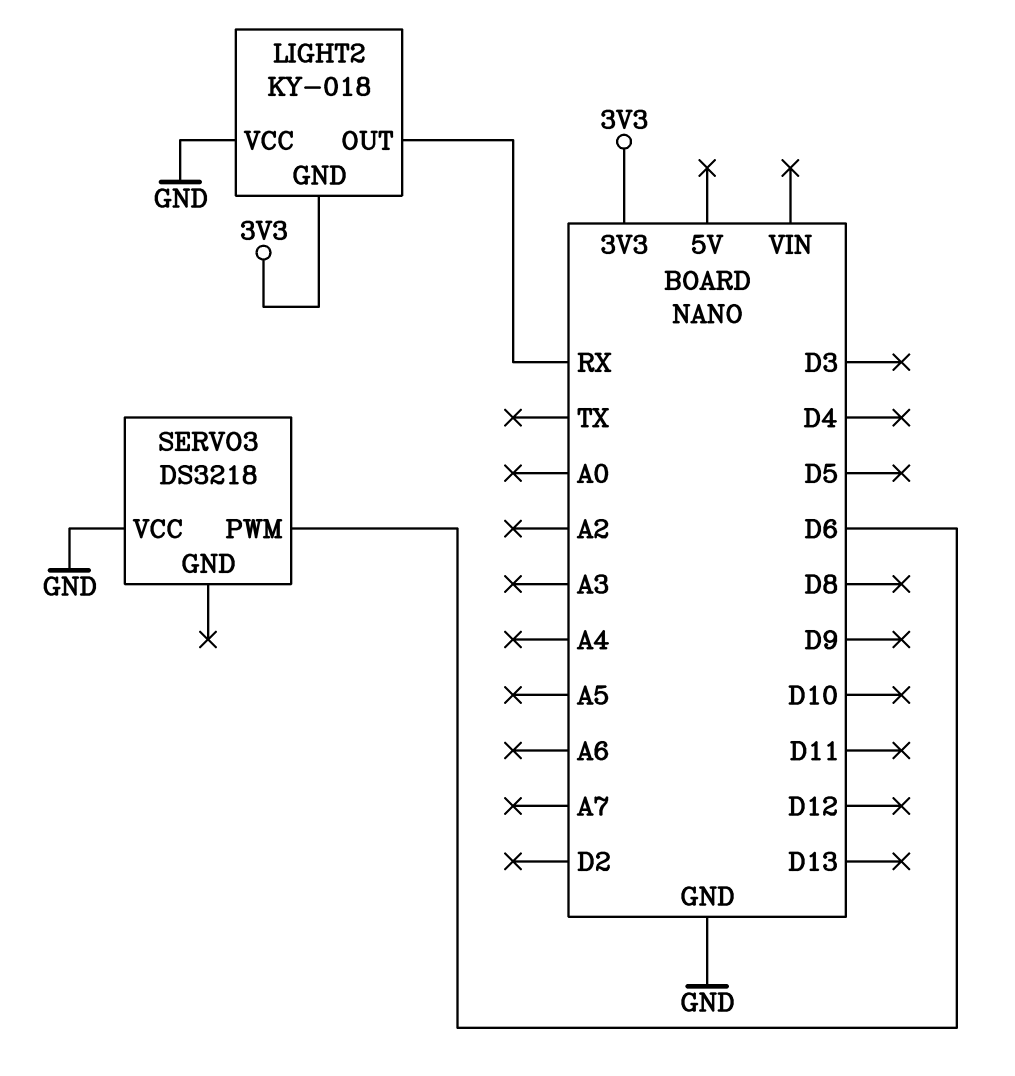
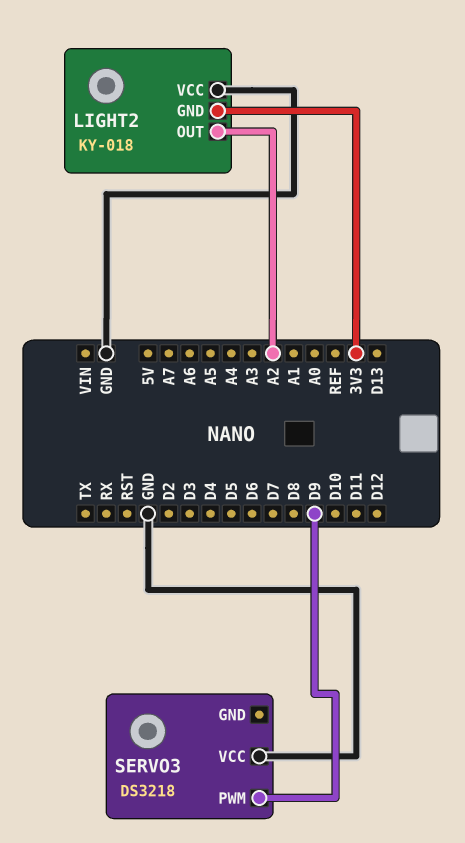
LIGHT2 pin OUT: RX -> A2
SERVO3 pin PWM: D6 -> D9

